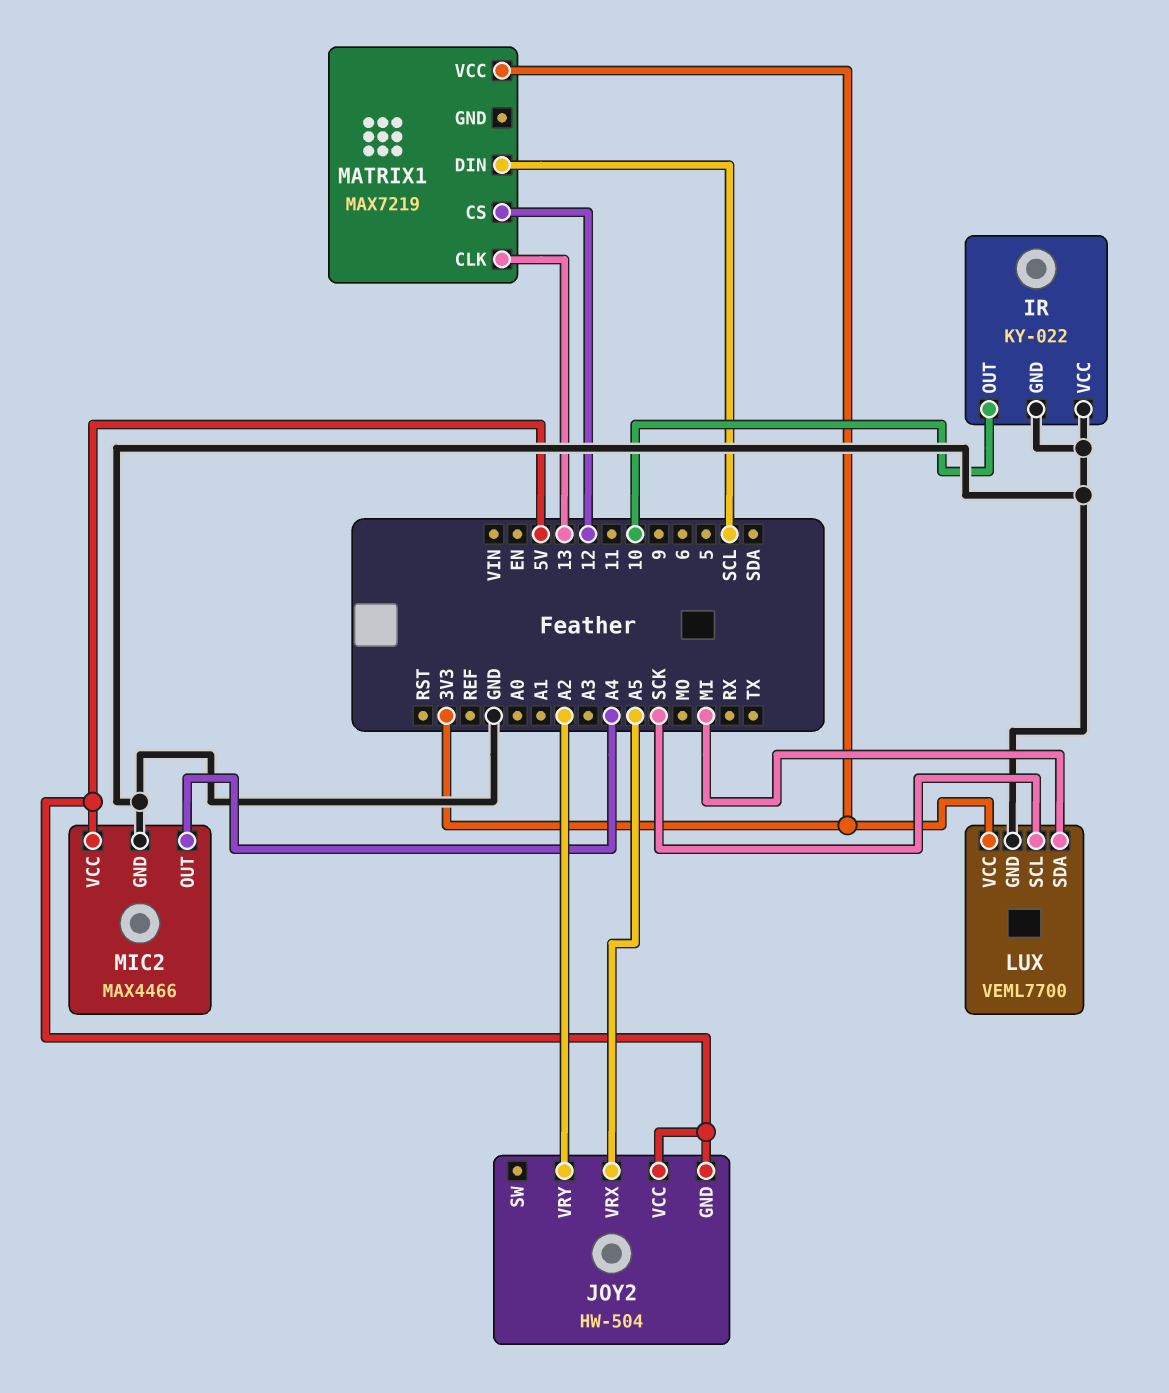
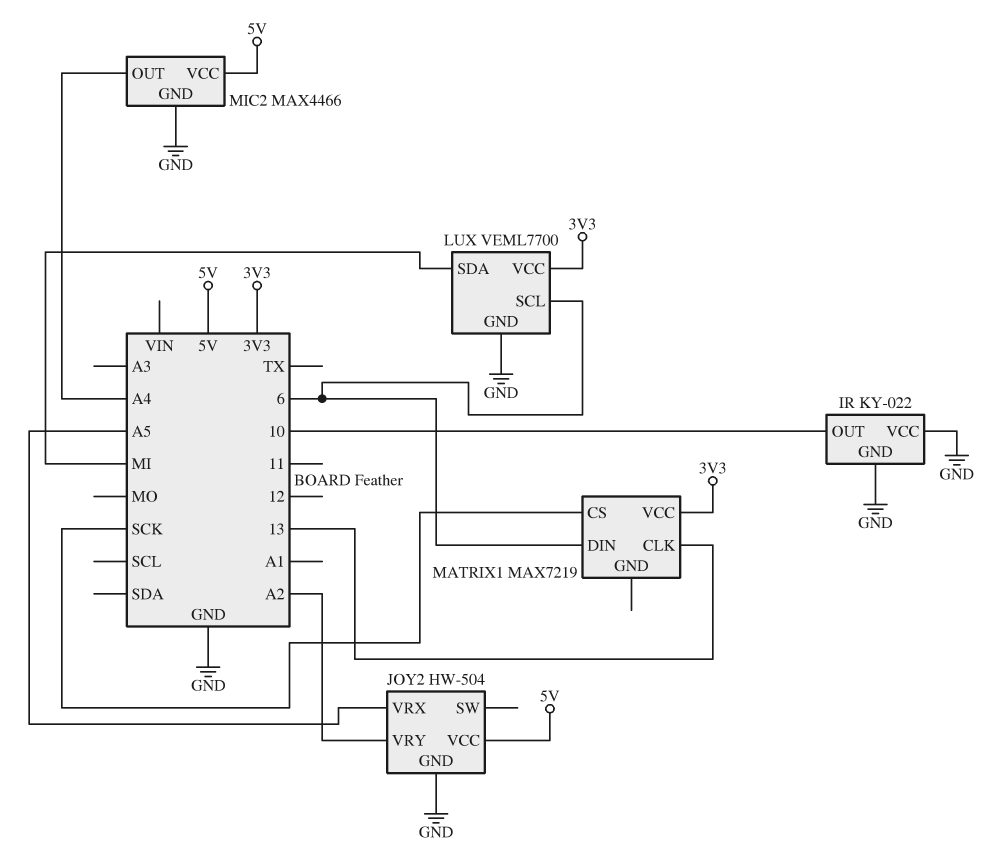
JOY2 pin GND: 5V -> GND
LUX pin SCL: SCK -> 6
MATRIX1 pin CS: 12 -> SCK
MATRIX1 pin DIN: SCL -> 6

